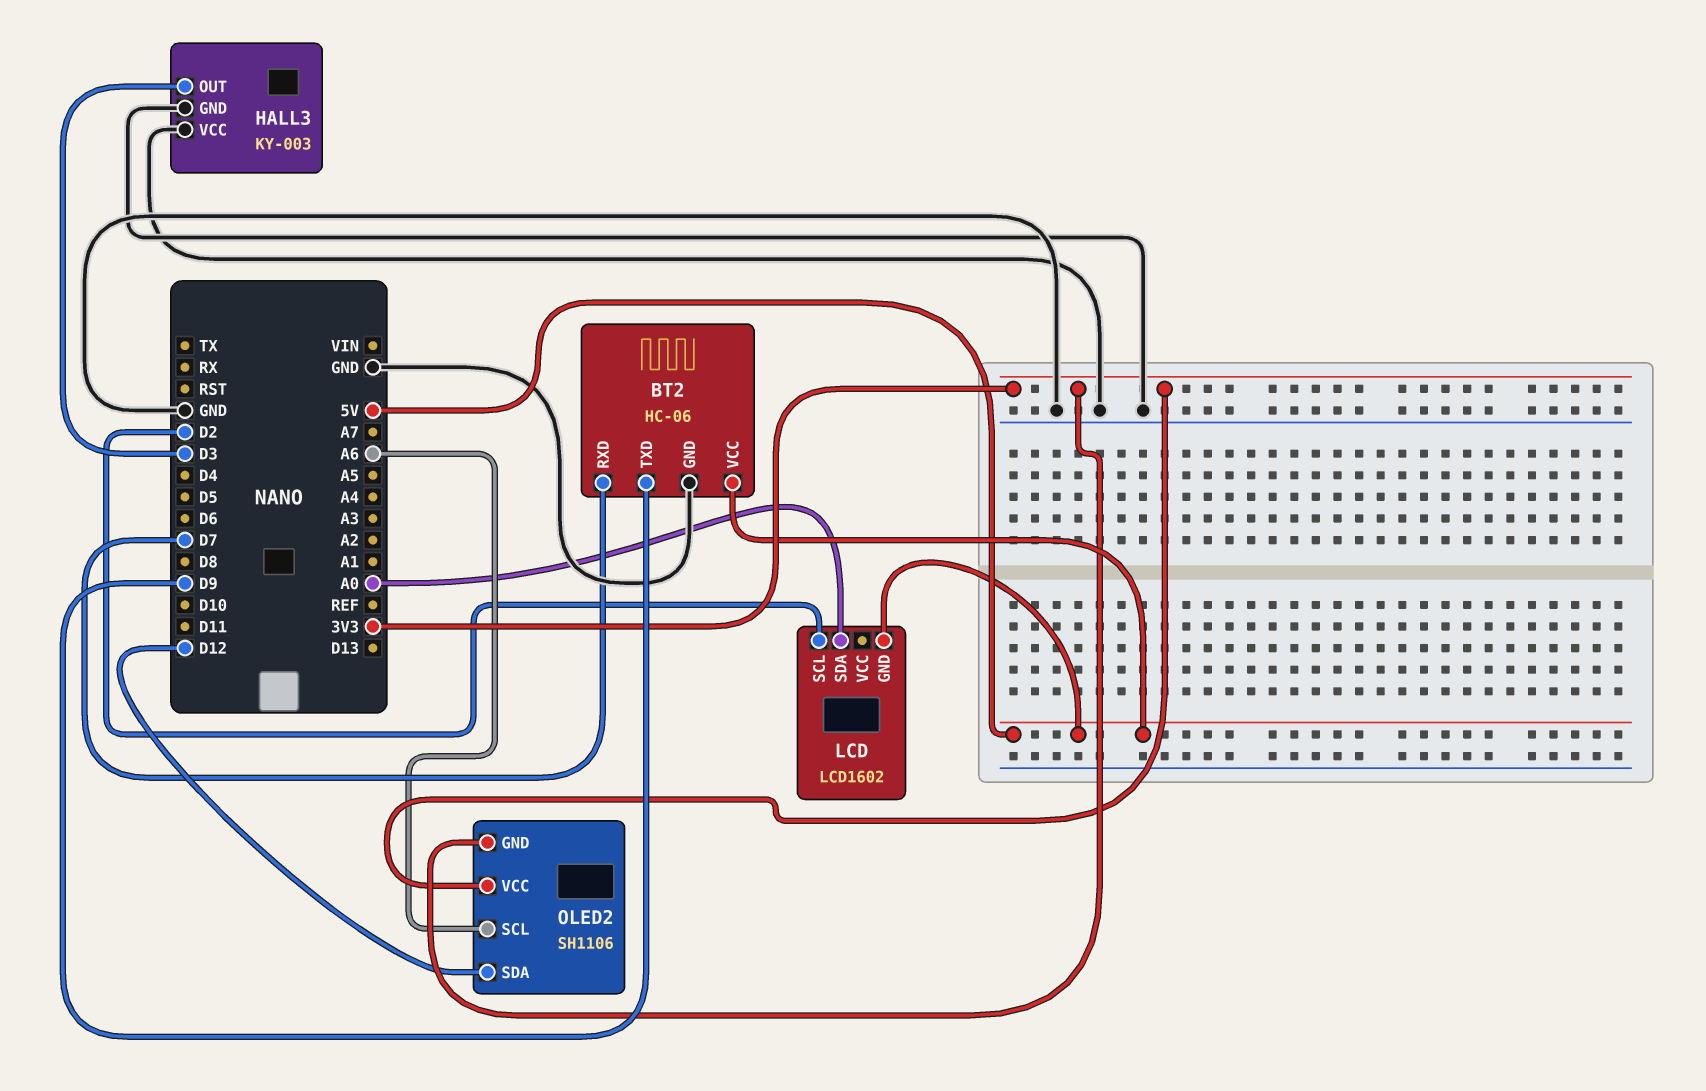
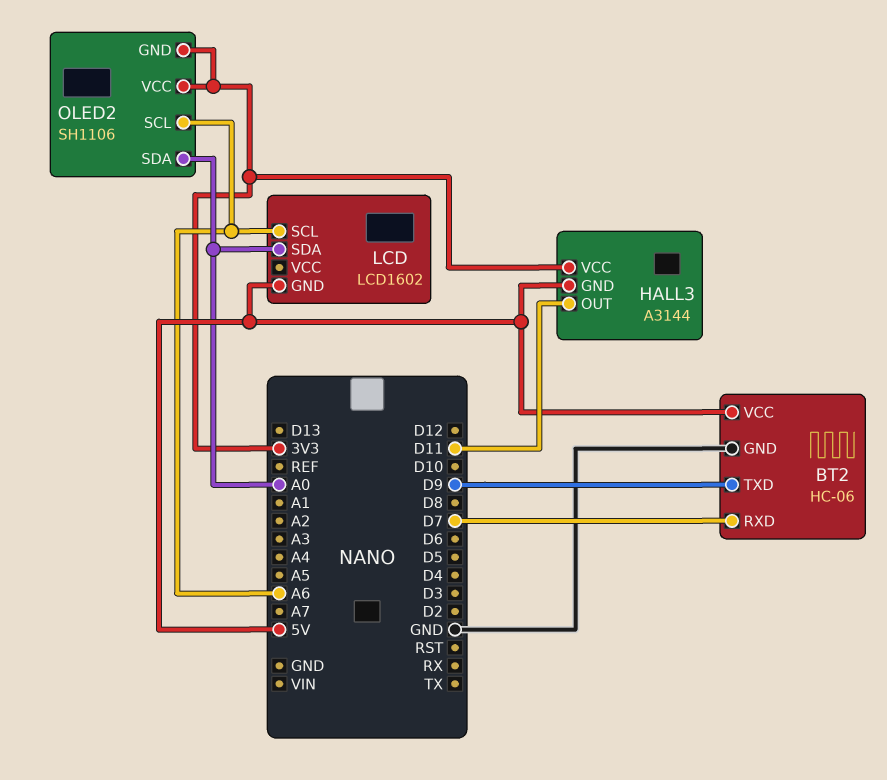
HALL3: KY-003 -> A3144
HALL3 pin GND: GND -> 5V
HALL3 pin OUT: D3 -> D11
HALL3 pin VCC: GND -> 3V3
LCD pin SCL: D2 -> A6
OLED2 pin SDA: D12 -> A0

